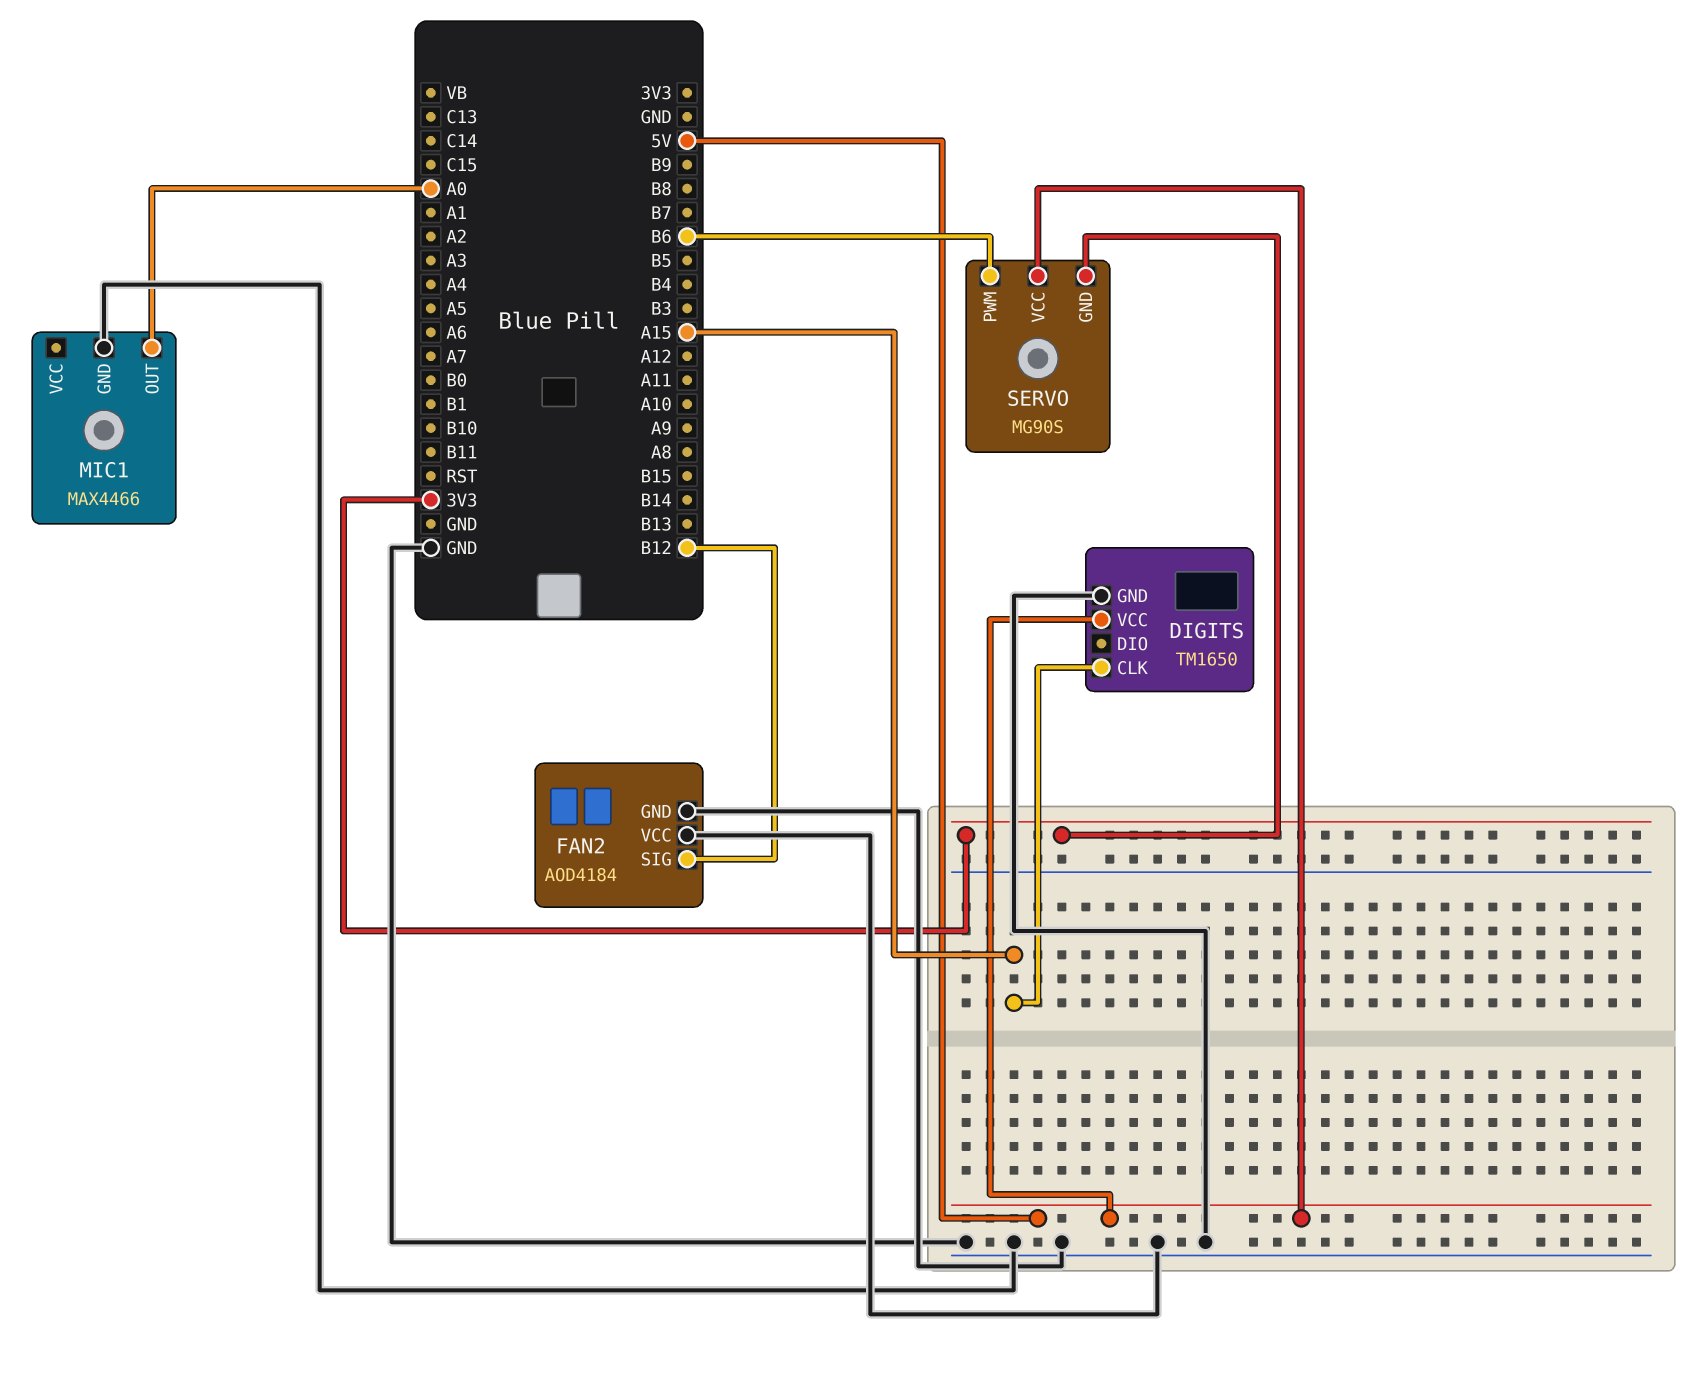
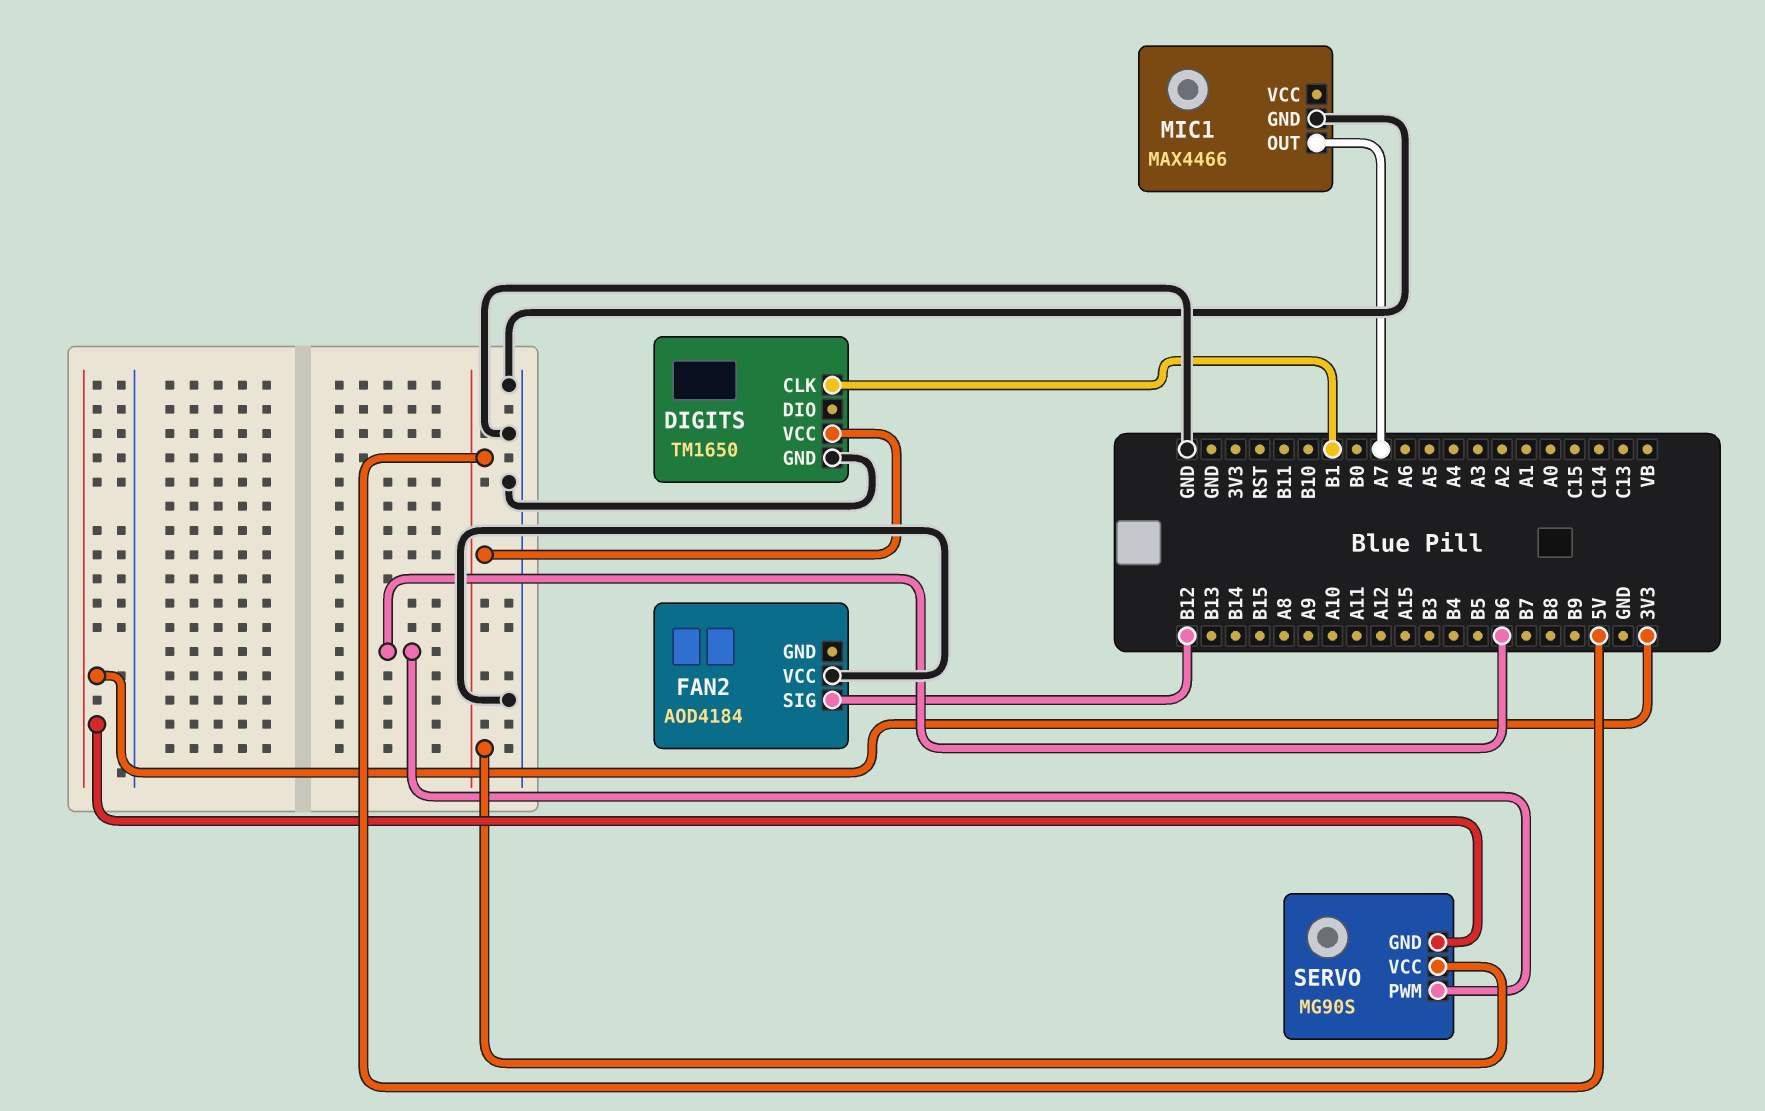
DIGITS pin CLK: A15 -> B1
FAN2 pin GND: GND -> none
MIC1 pin OUT: A0 -> A7

